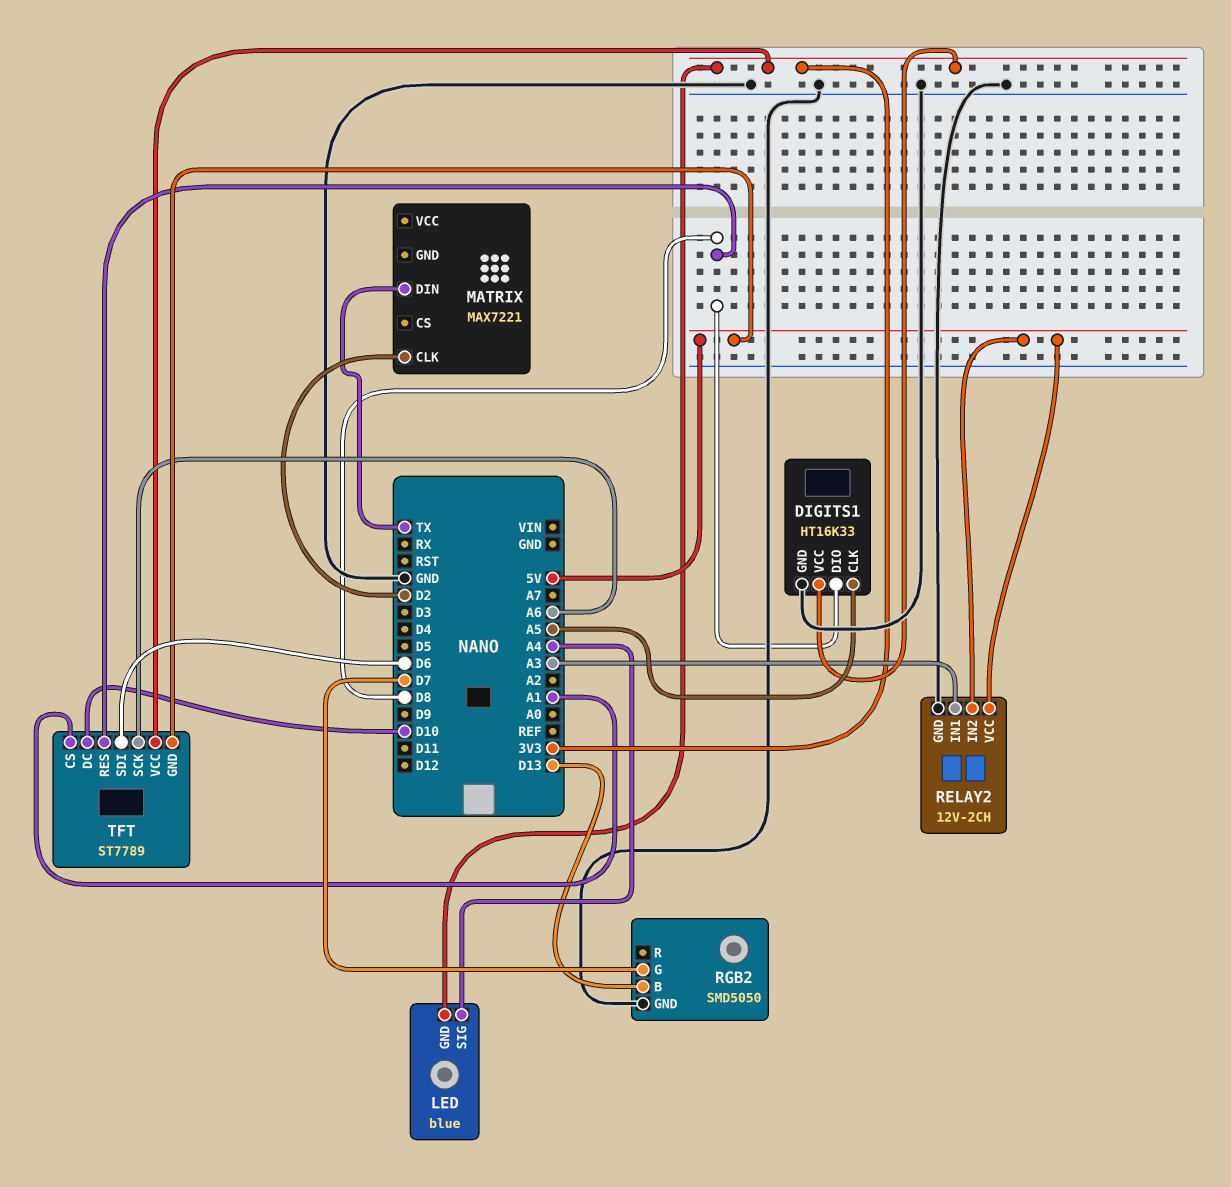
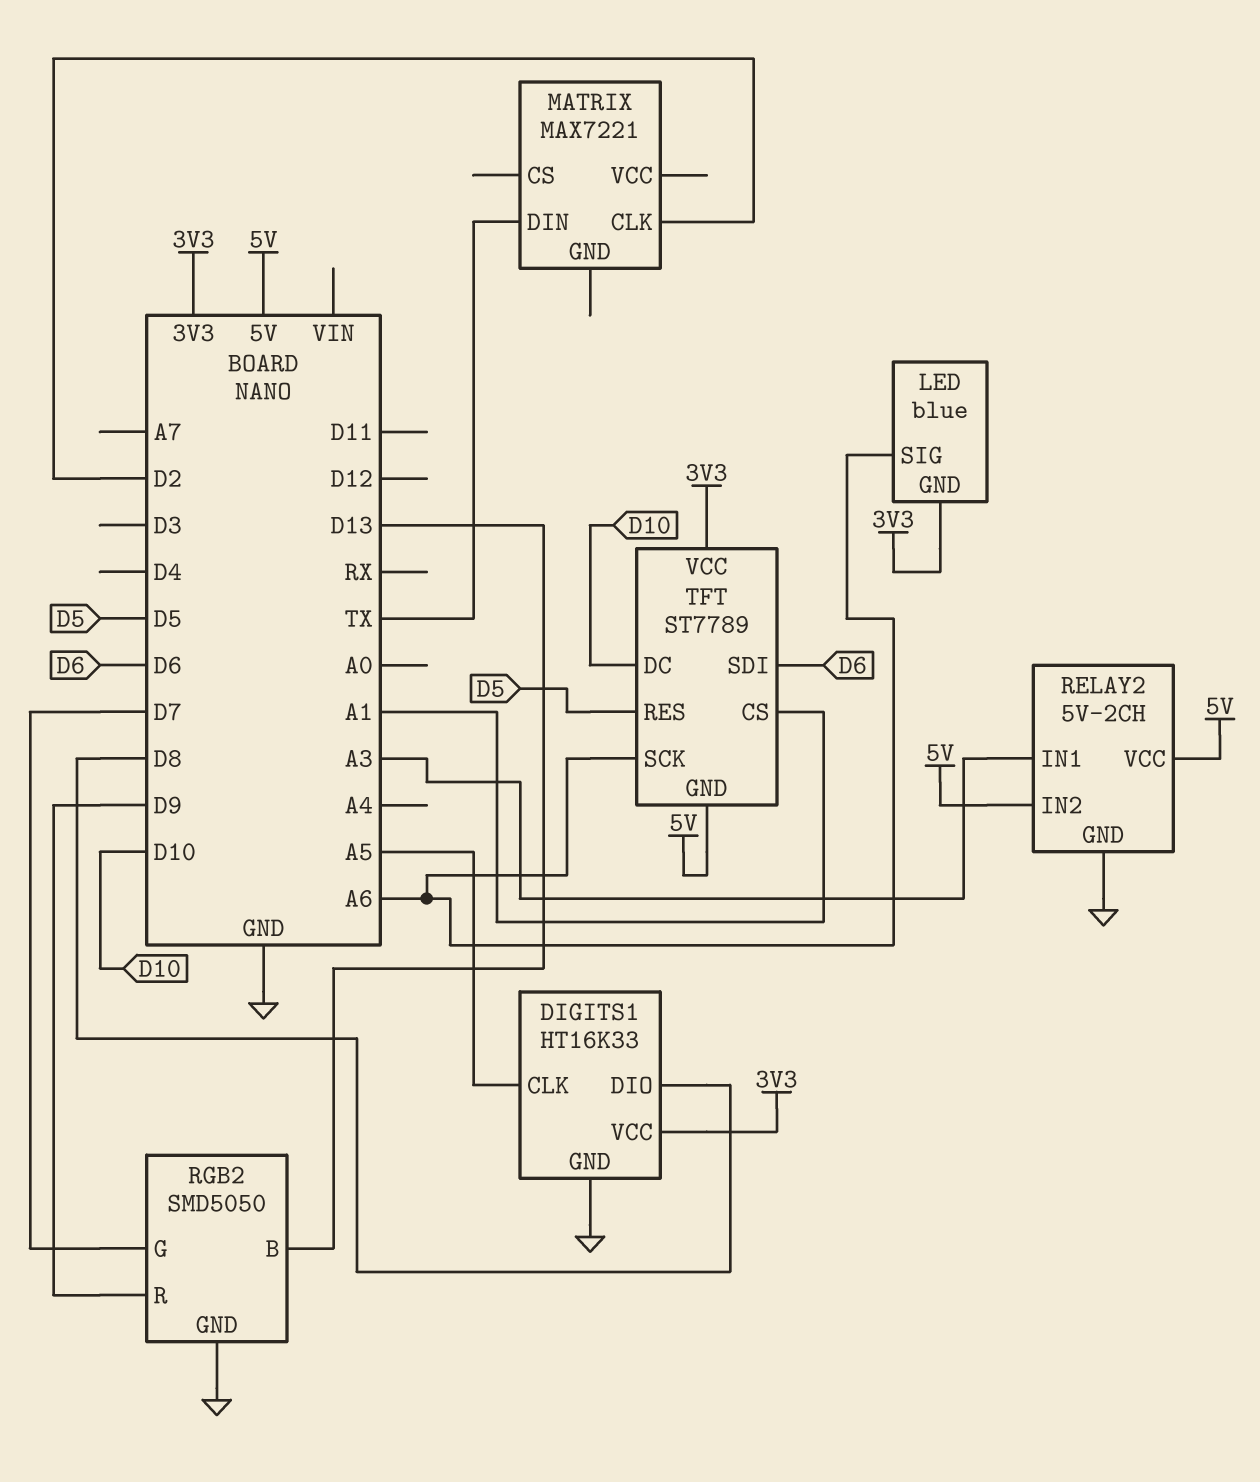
LED pin SIG: A4 -> A6
RELAY2: 12V-2CH -> 5V-2CH
RGB2 pin R: none -> D9
TFT pin RES: D8 -> D5

